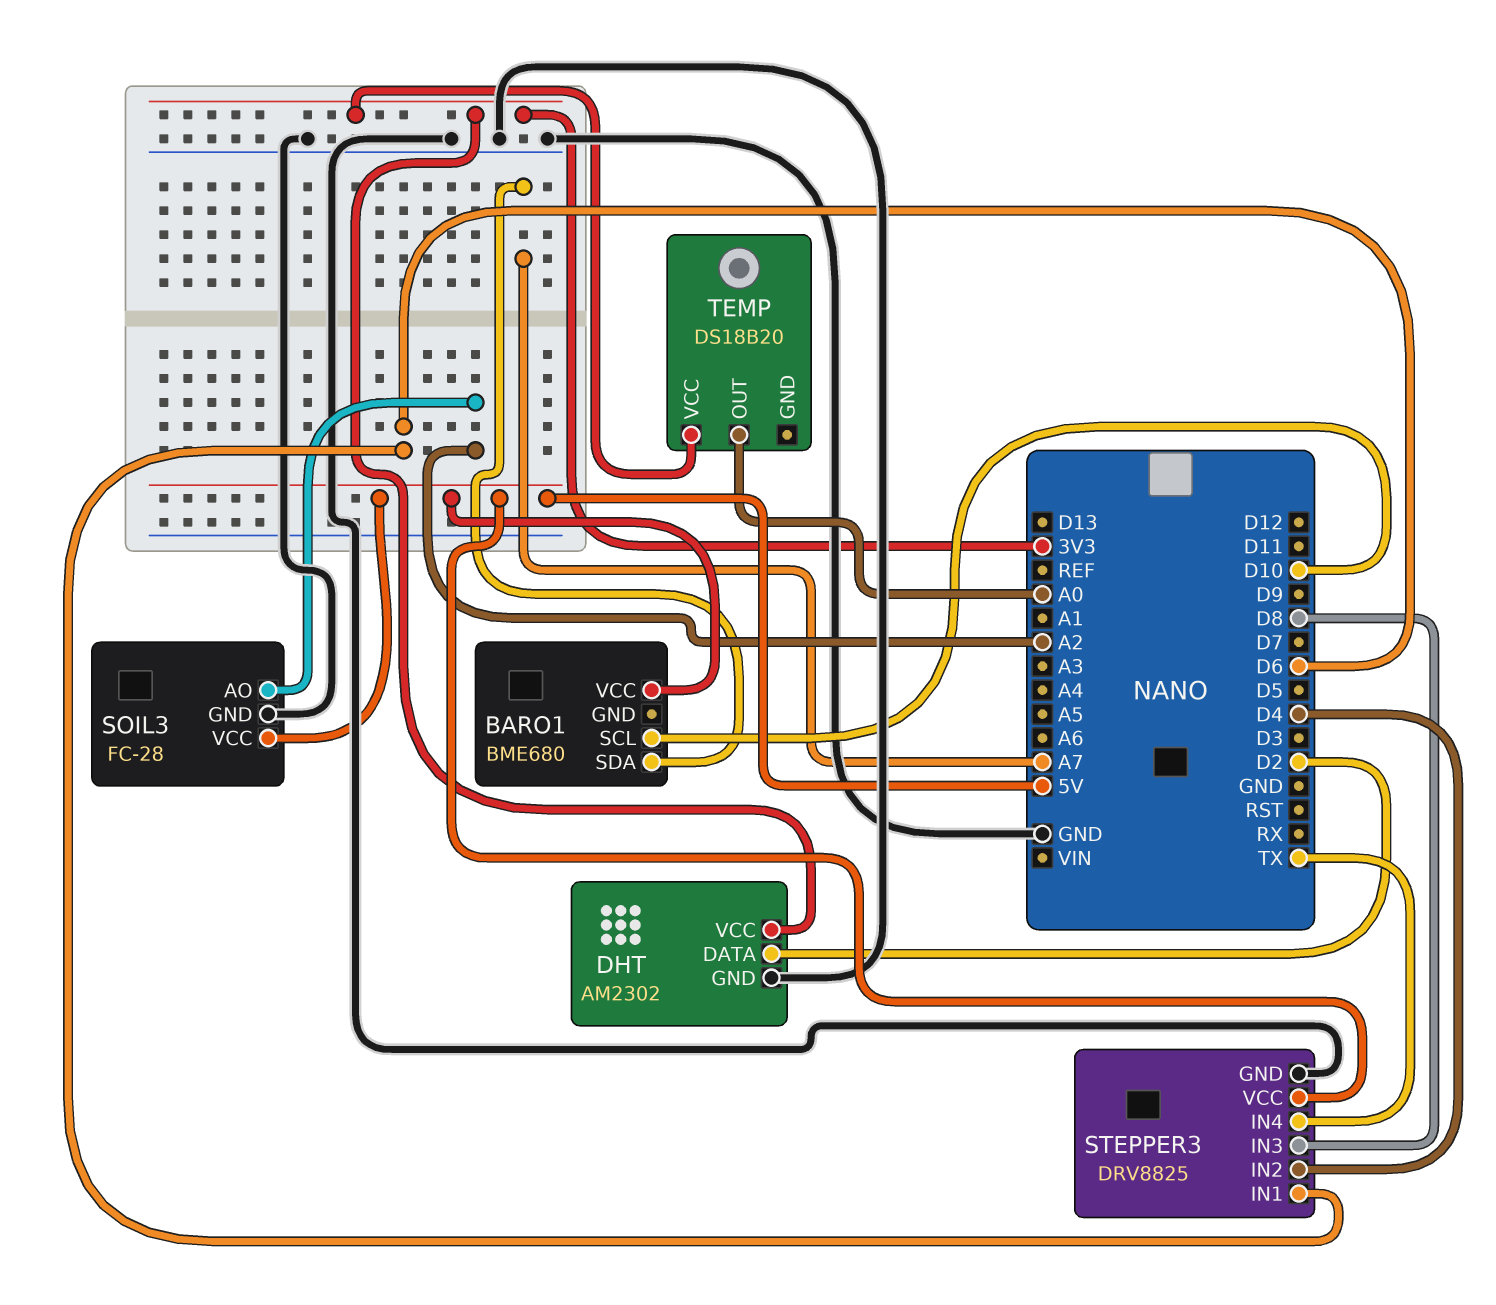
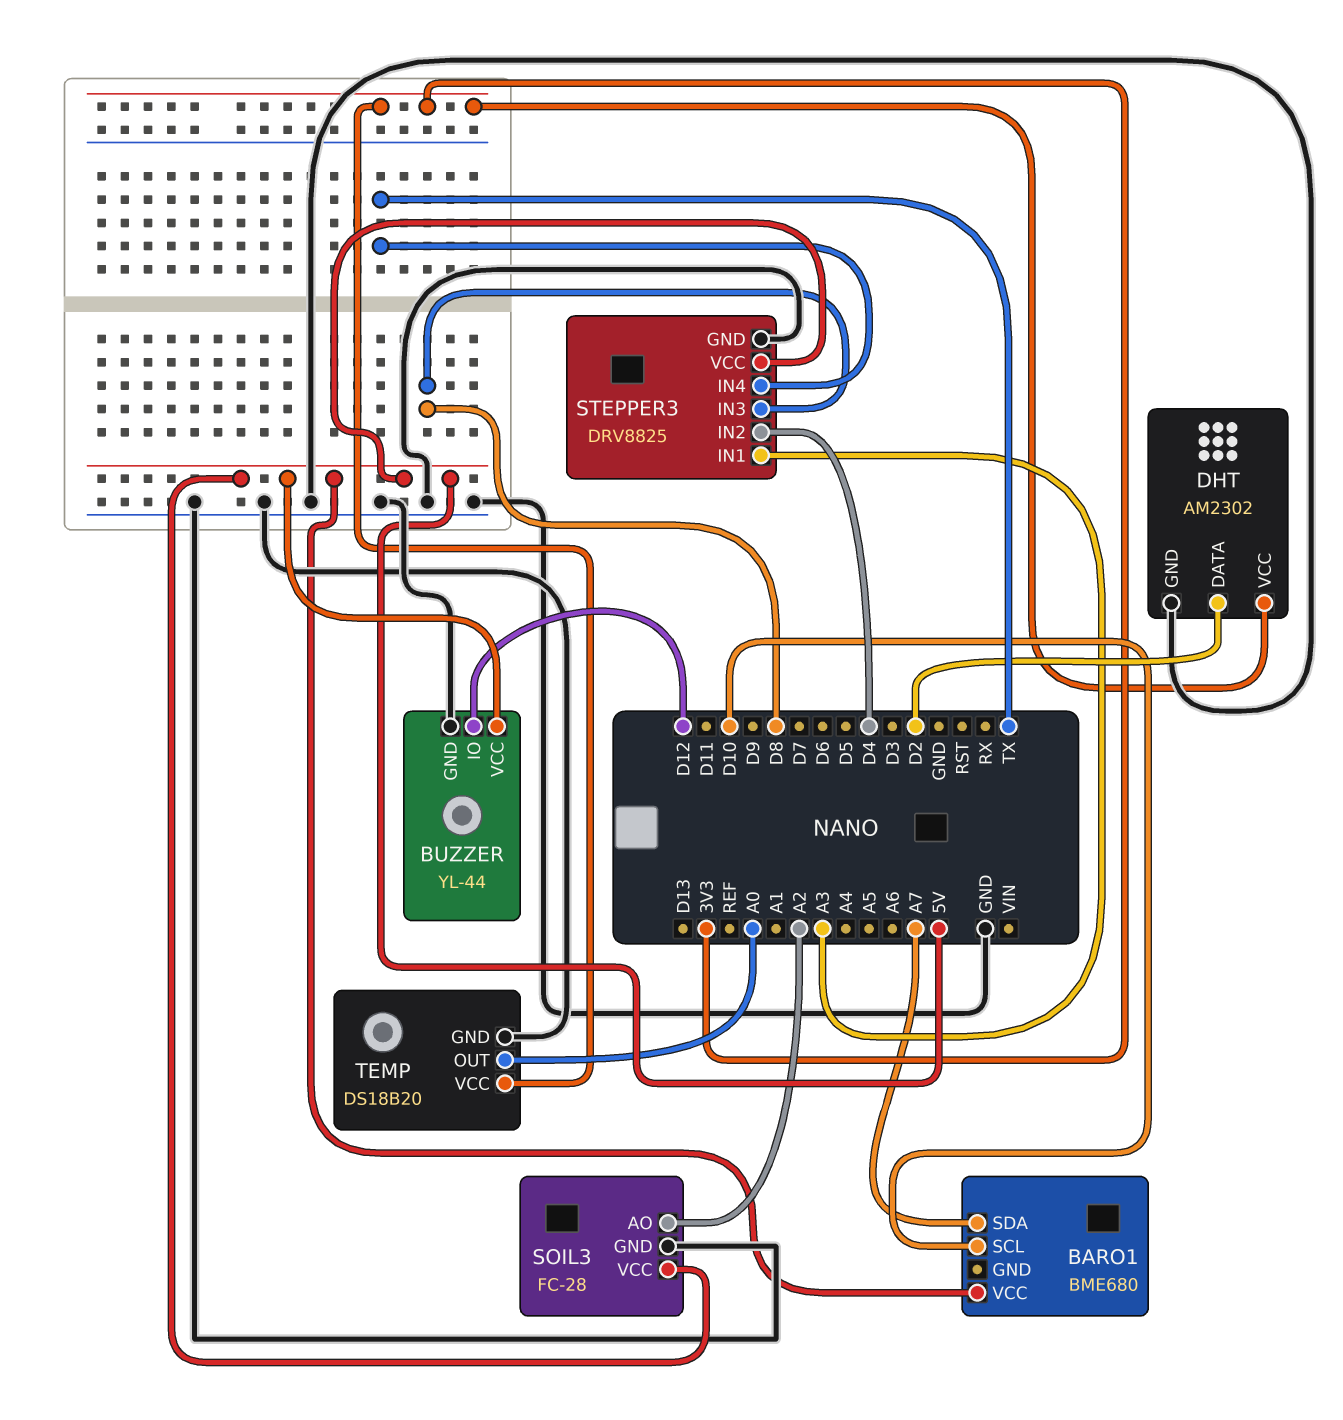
BUZZER: none -> YL-44
BUZZER pin GND: none -> GND
BUZZER pin IO: none -> D12
BUZZER pin VCC: none -> 5V
STEPPER3 pin IN1: D6 -> A3
TEMP pin GND: none -> GND

